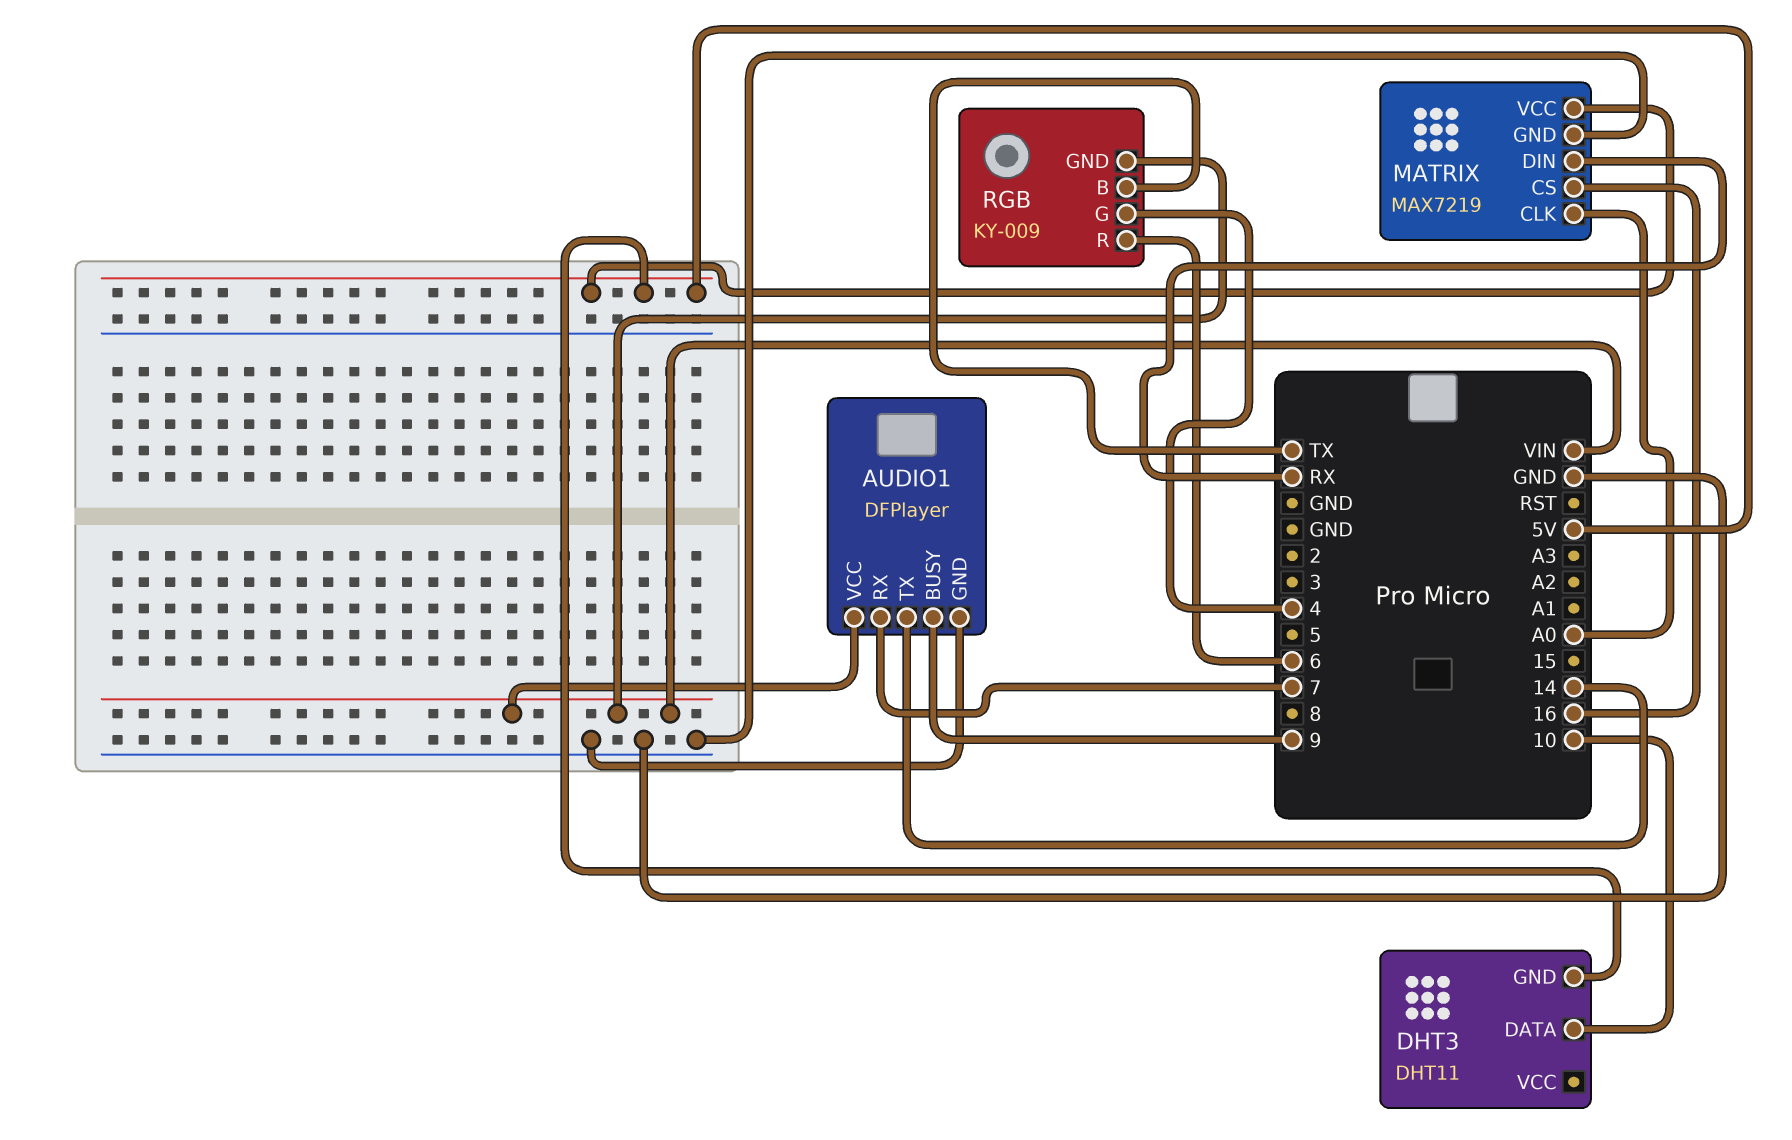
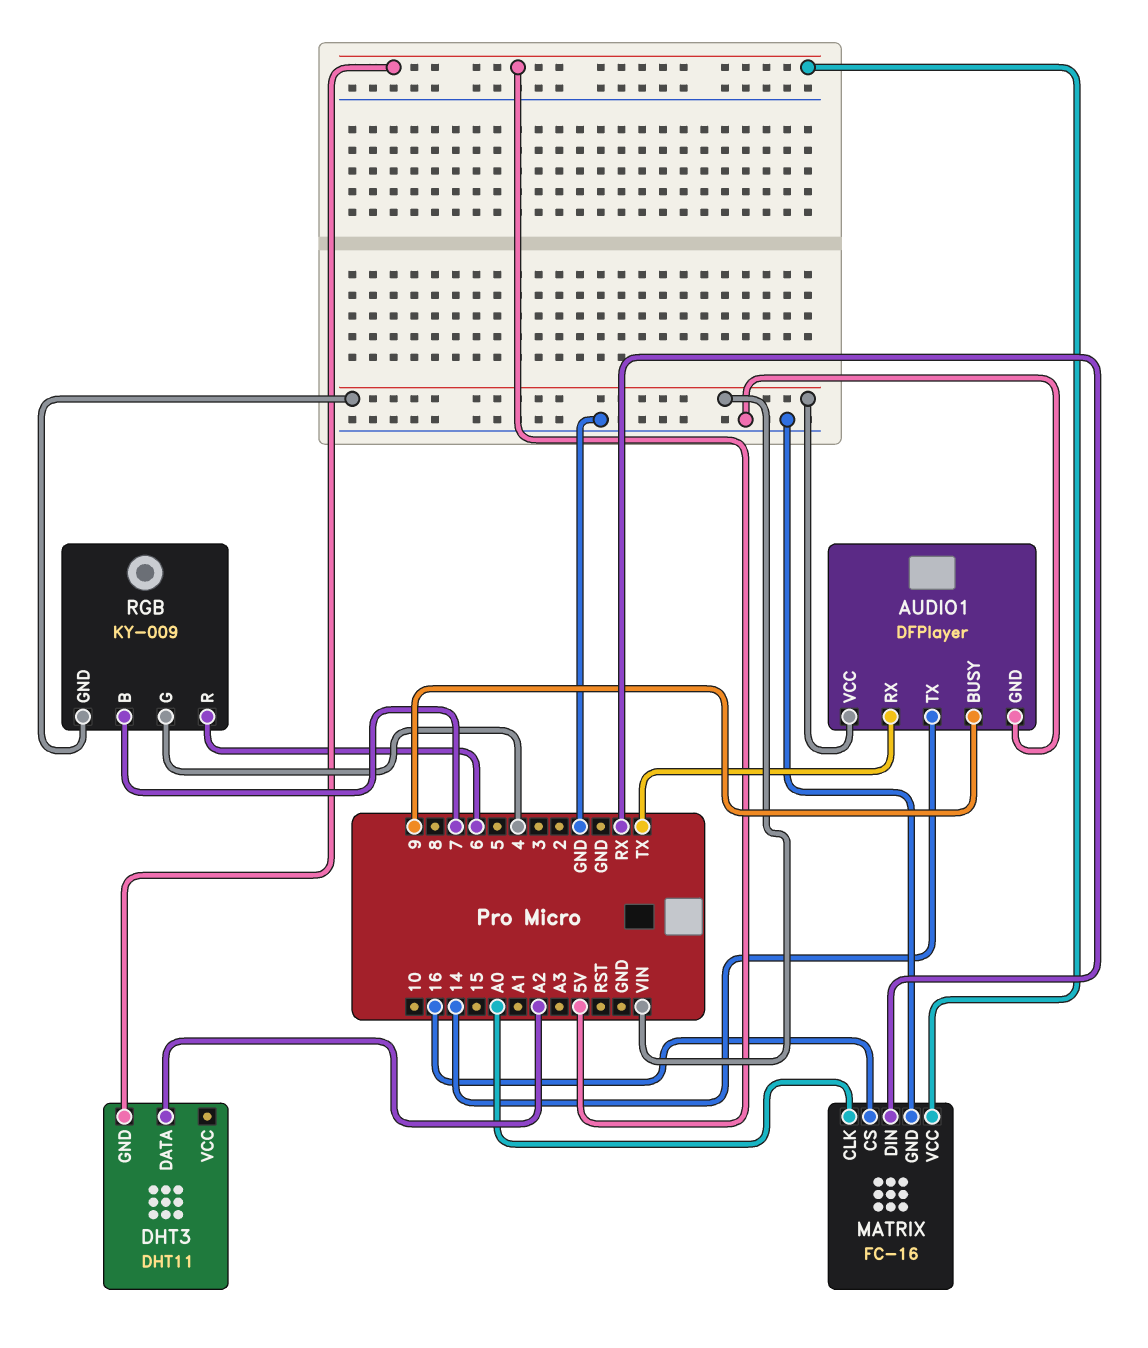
AUDIO1 pin RX: 7 -> TX
DHT3 pin DATA: 10 -> A2
MATRIX: MAX7219 -> FC-16
RGB pin B: TX -> 7

